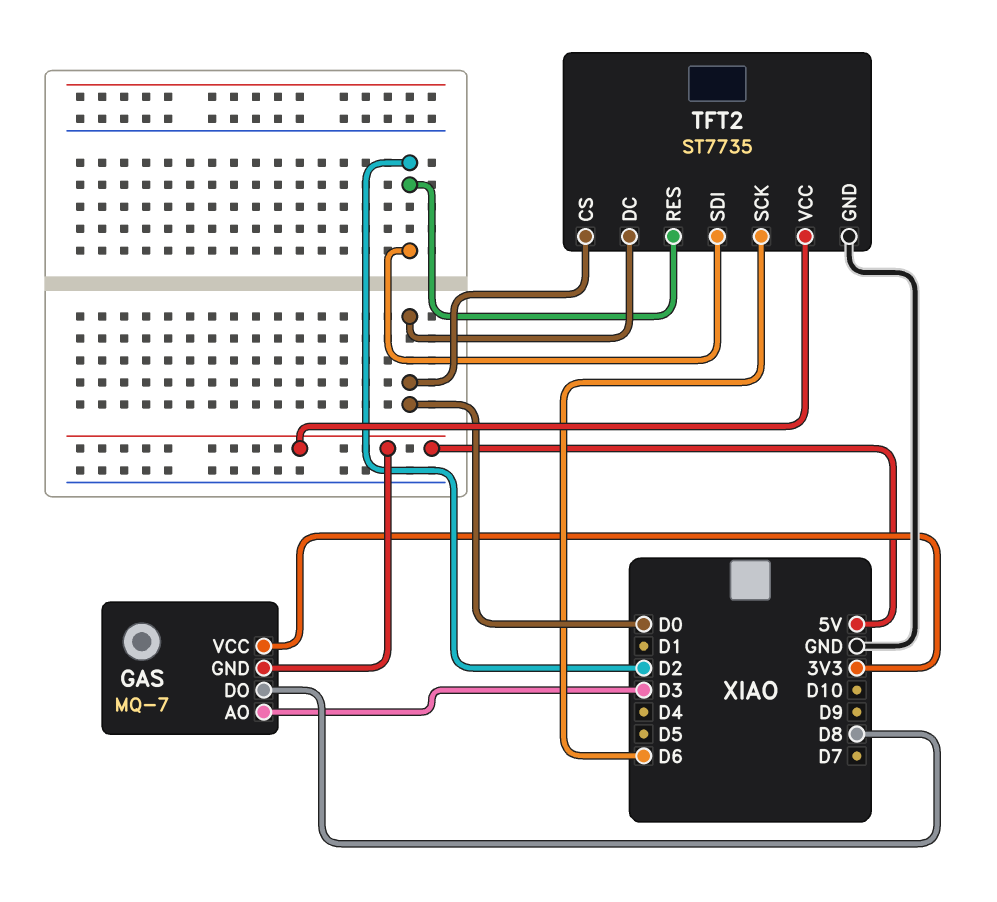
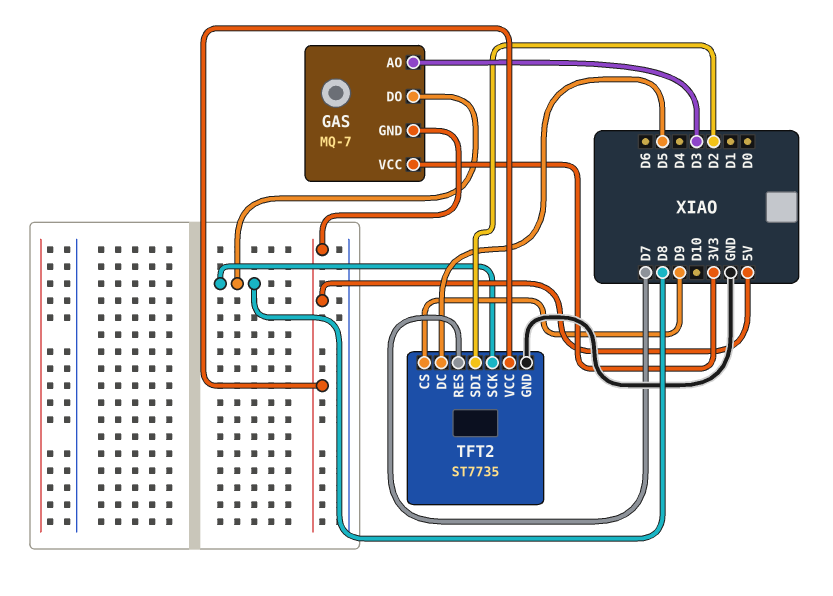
TFT2 pin CS: D0 -> D9
TFT2 pin DC: D0 -> D5
TFT2 pin RES: D2 -> D7
TFT2 pin SCK: D6 -> D8

